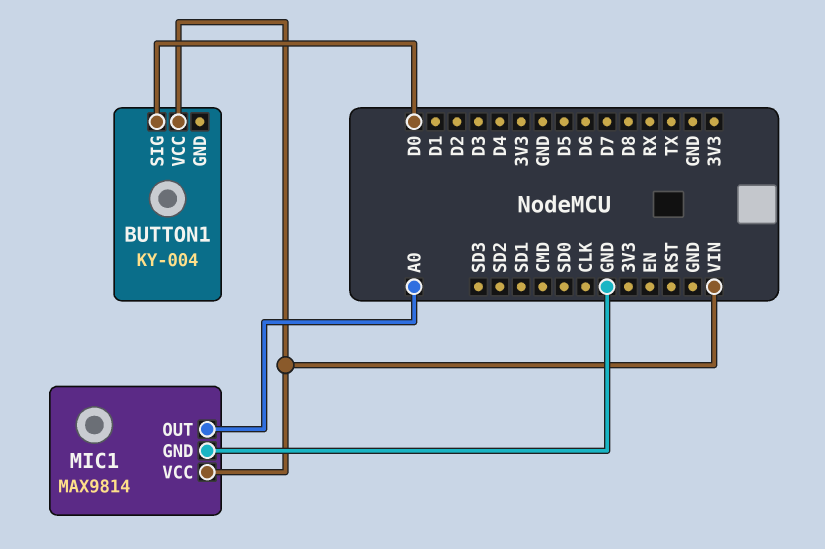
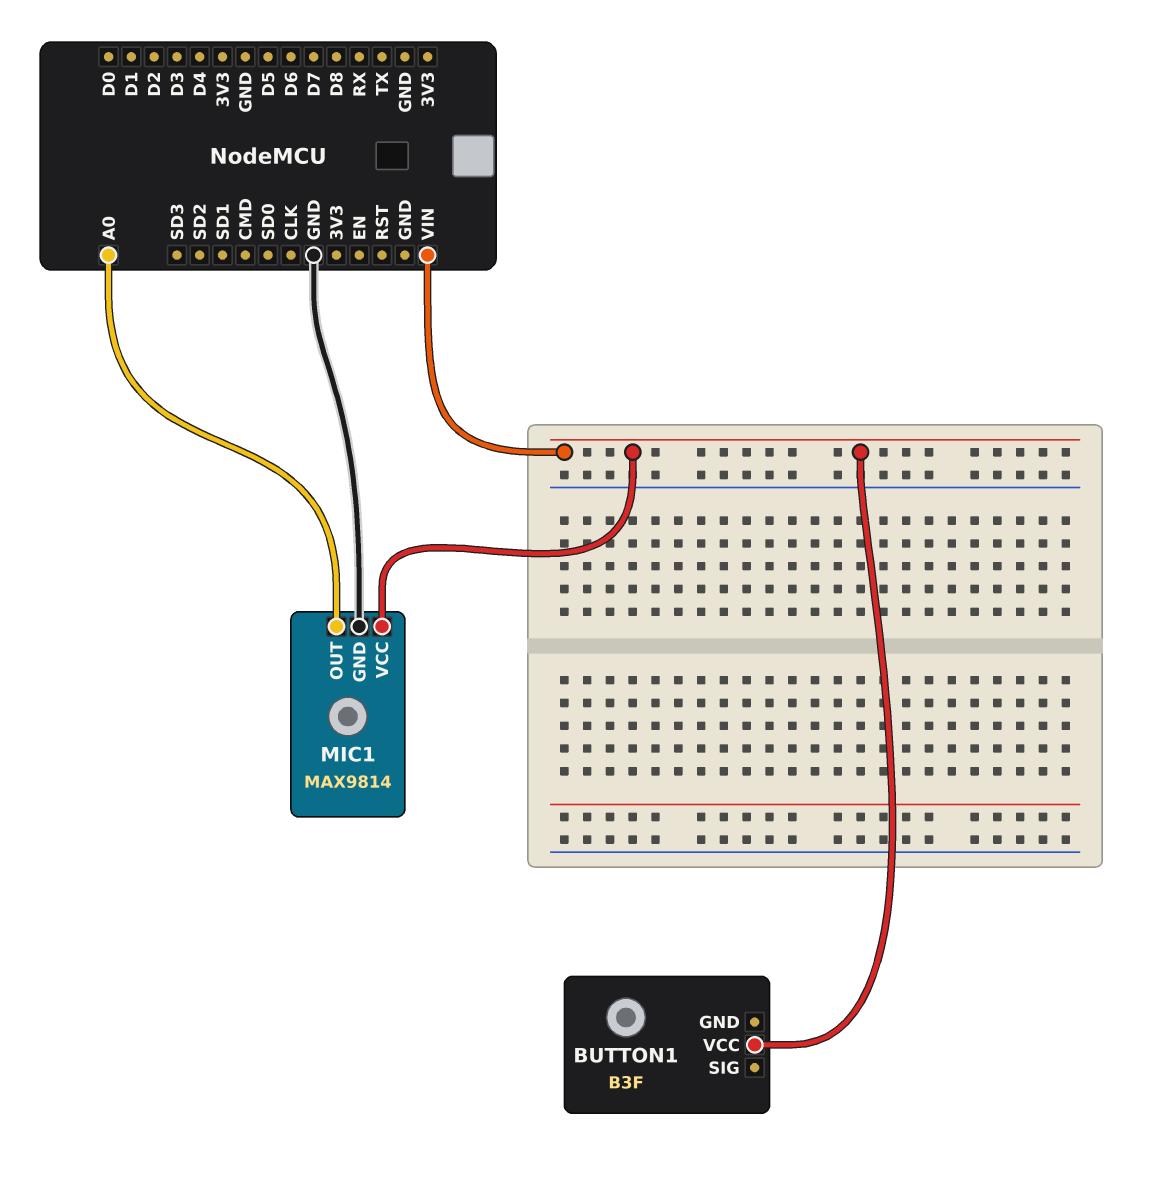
BUTTON1: KY-004 -> B3F
BUTTON1 pin SIG: D0 -> none

